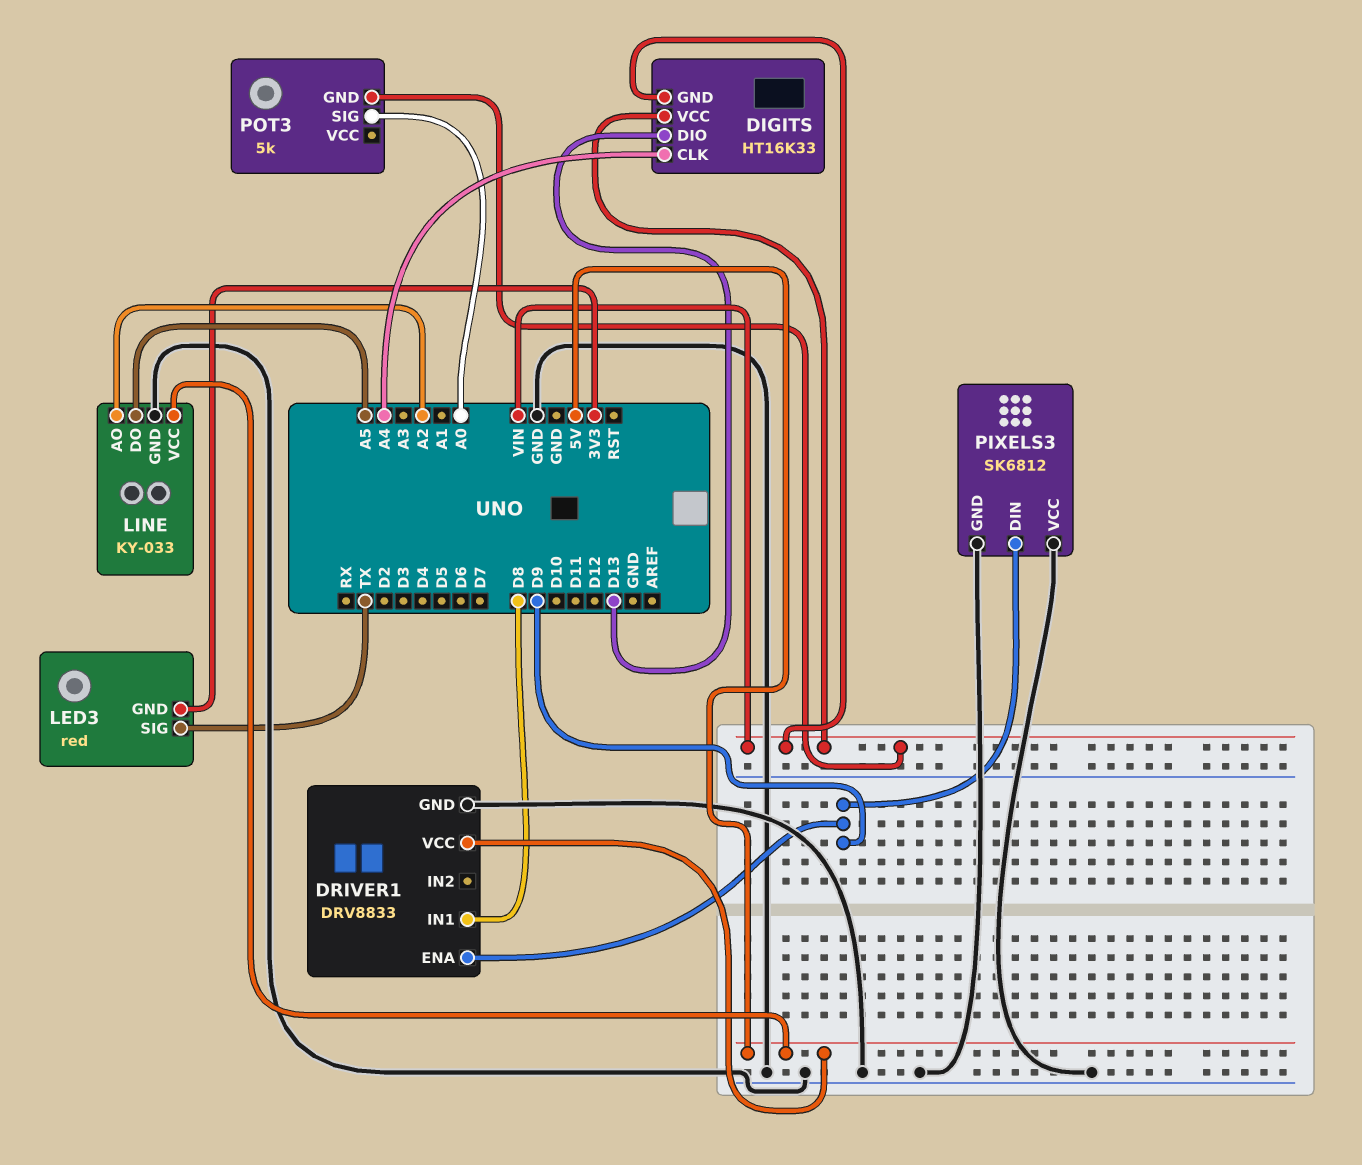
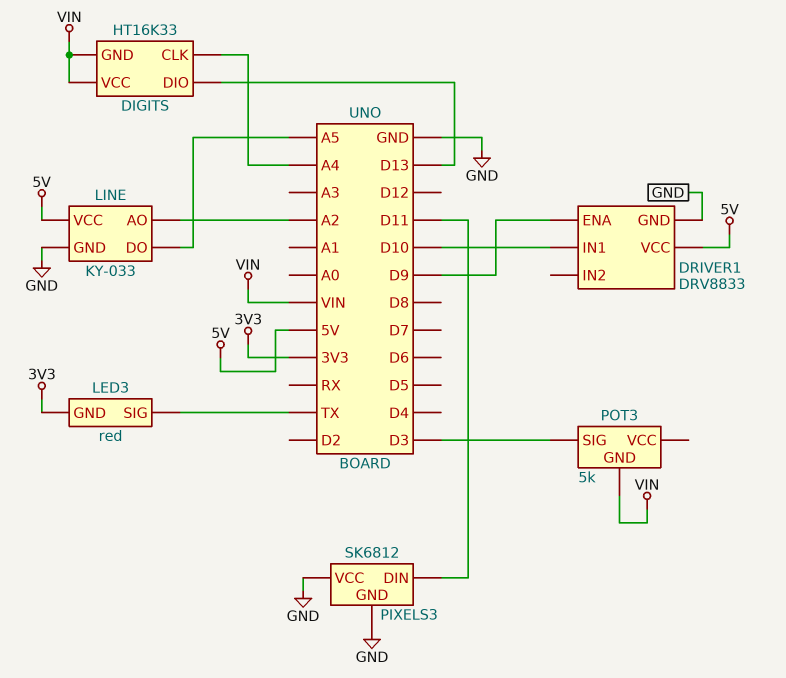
DRIVER1 pin IN1: D8 -> D10
PIXELS3 pin DIN: D9 -> D11
POT3 pin SIG: A0 -> D3

